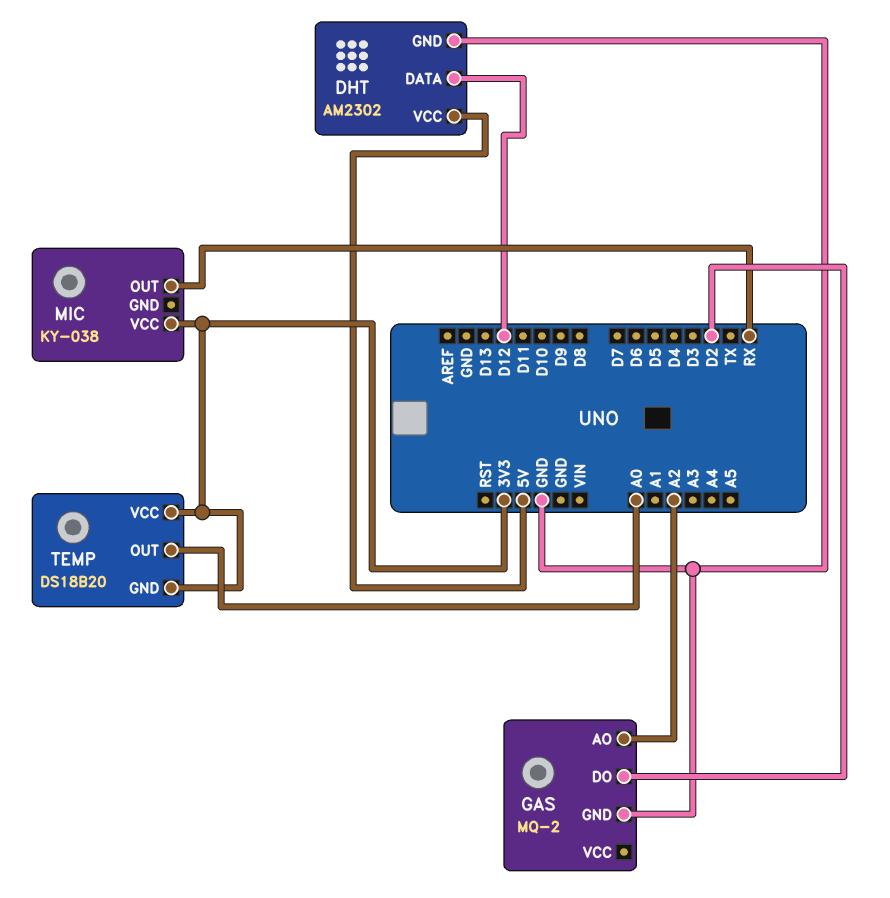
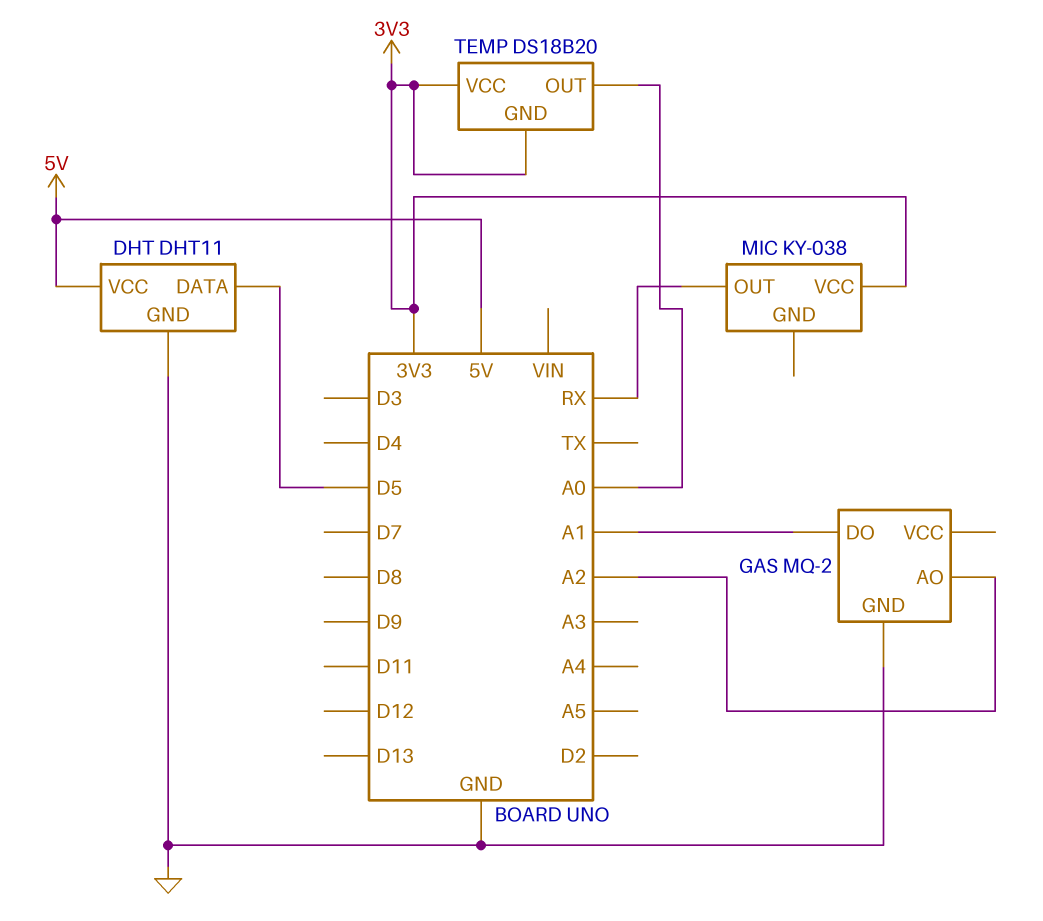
DHT: AM2302 -> DHT11
DHT pin DATA: D12 -> D5
GAS pin DO: D2 -> A1

